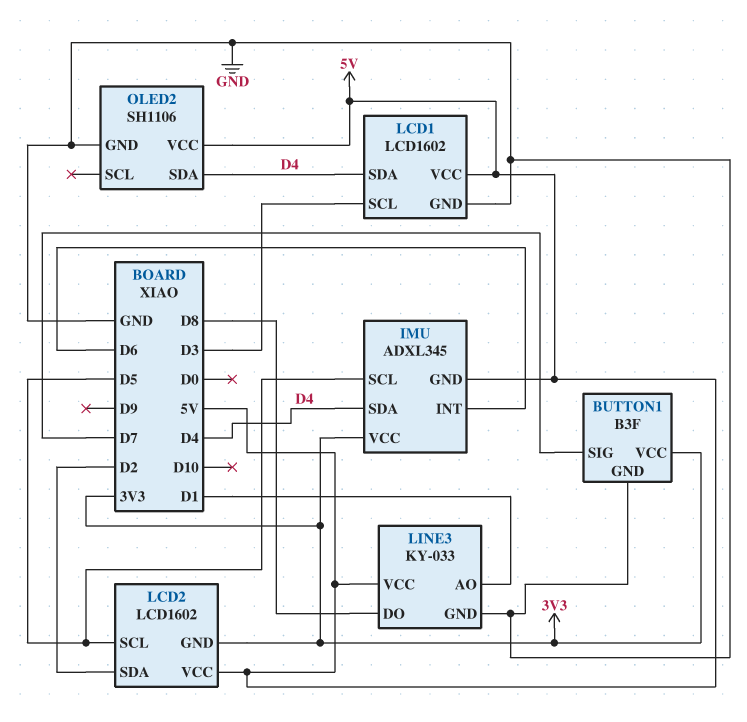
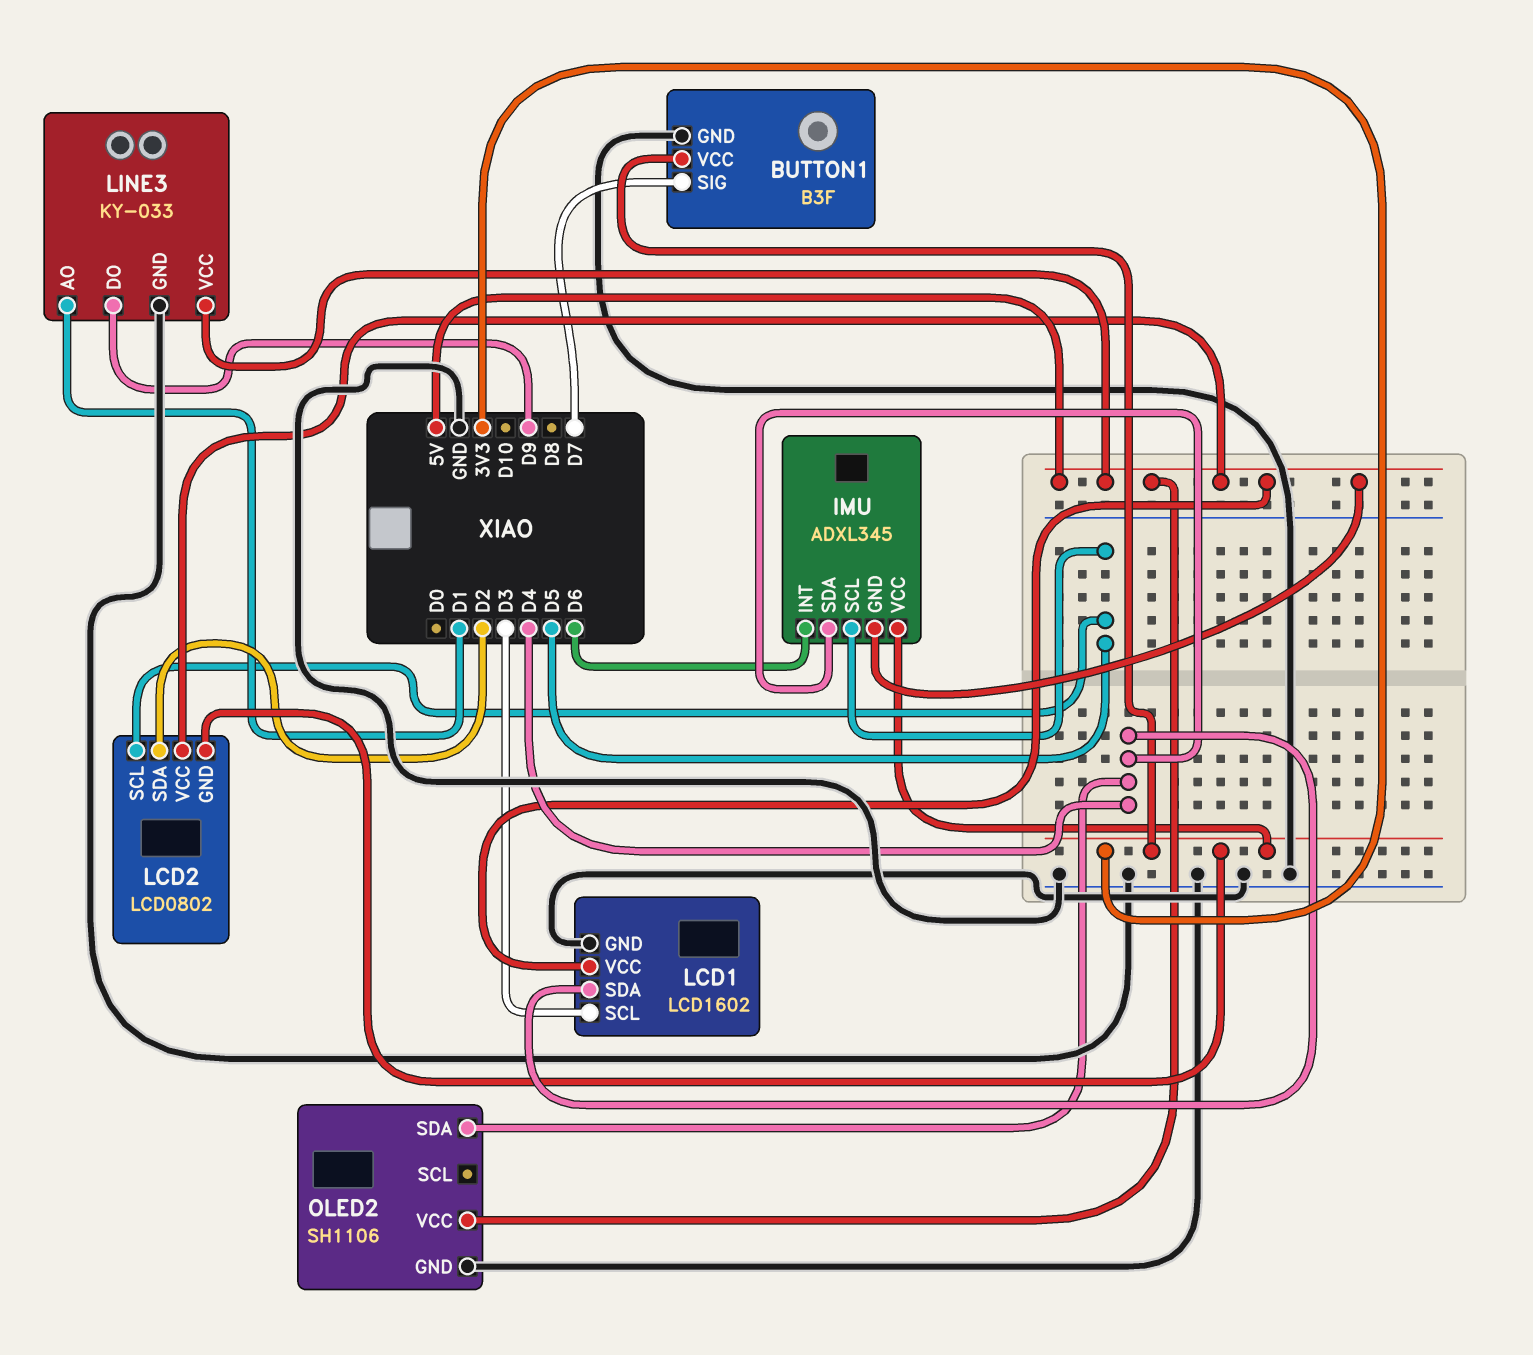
LCD2: LCD1602 -> LCD0802
LINE3 pin DO: D8 -> D9

